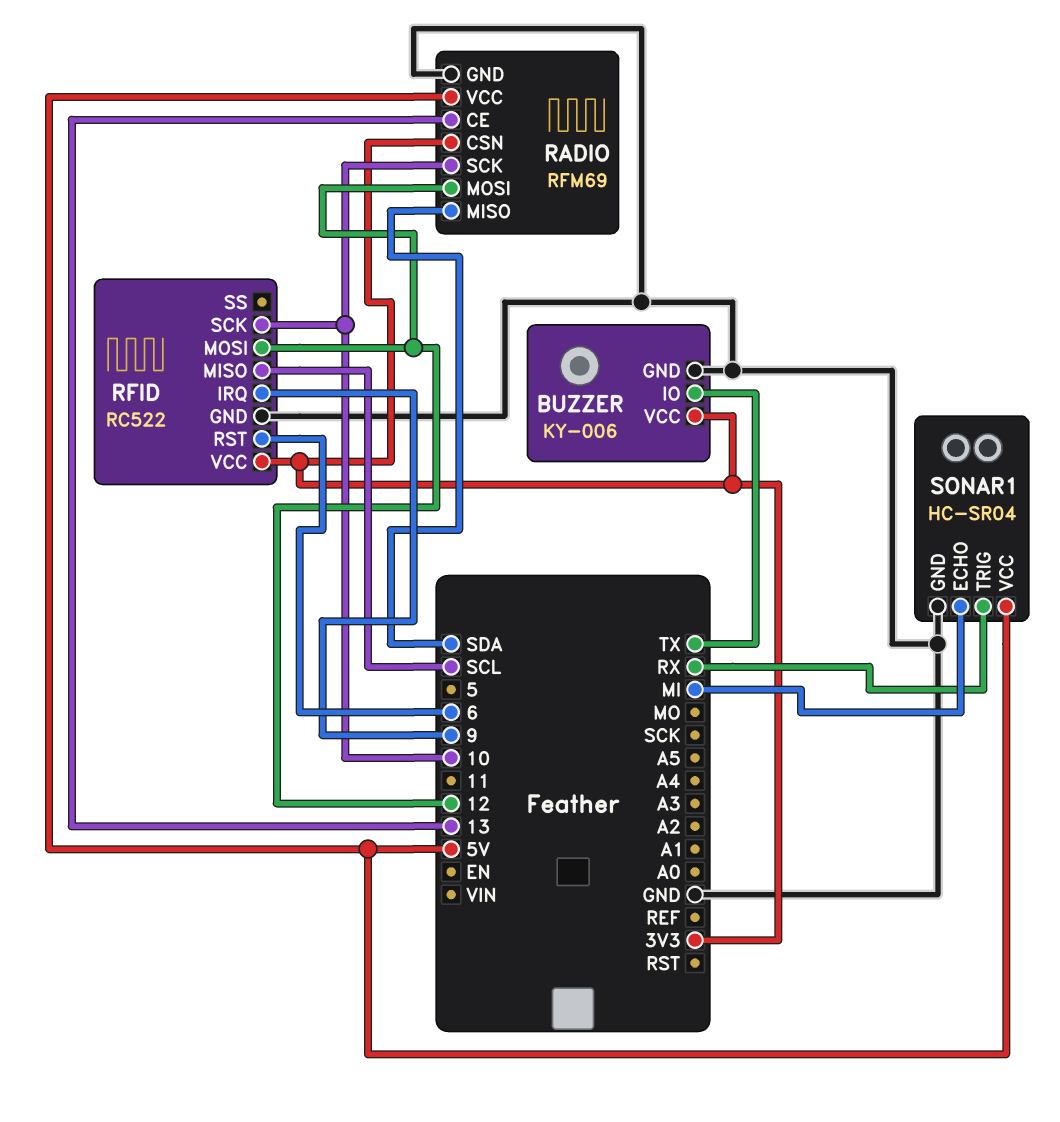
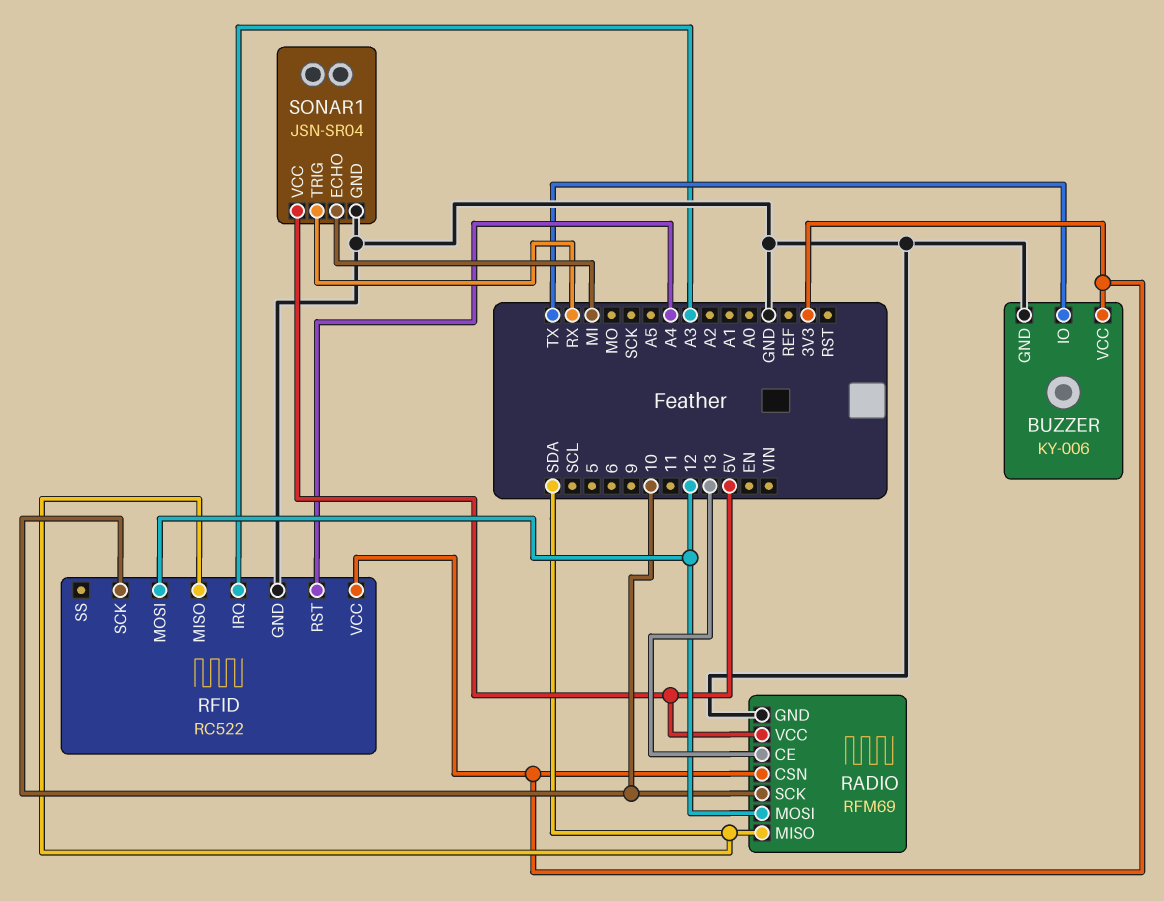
RFID pin IRQ: 9 -> A3
RFID pin MISO: SCL -> SDA
RFID pin RST: 6 -> A4
SONAR1: HC-SR04 -> JSN-SR04

